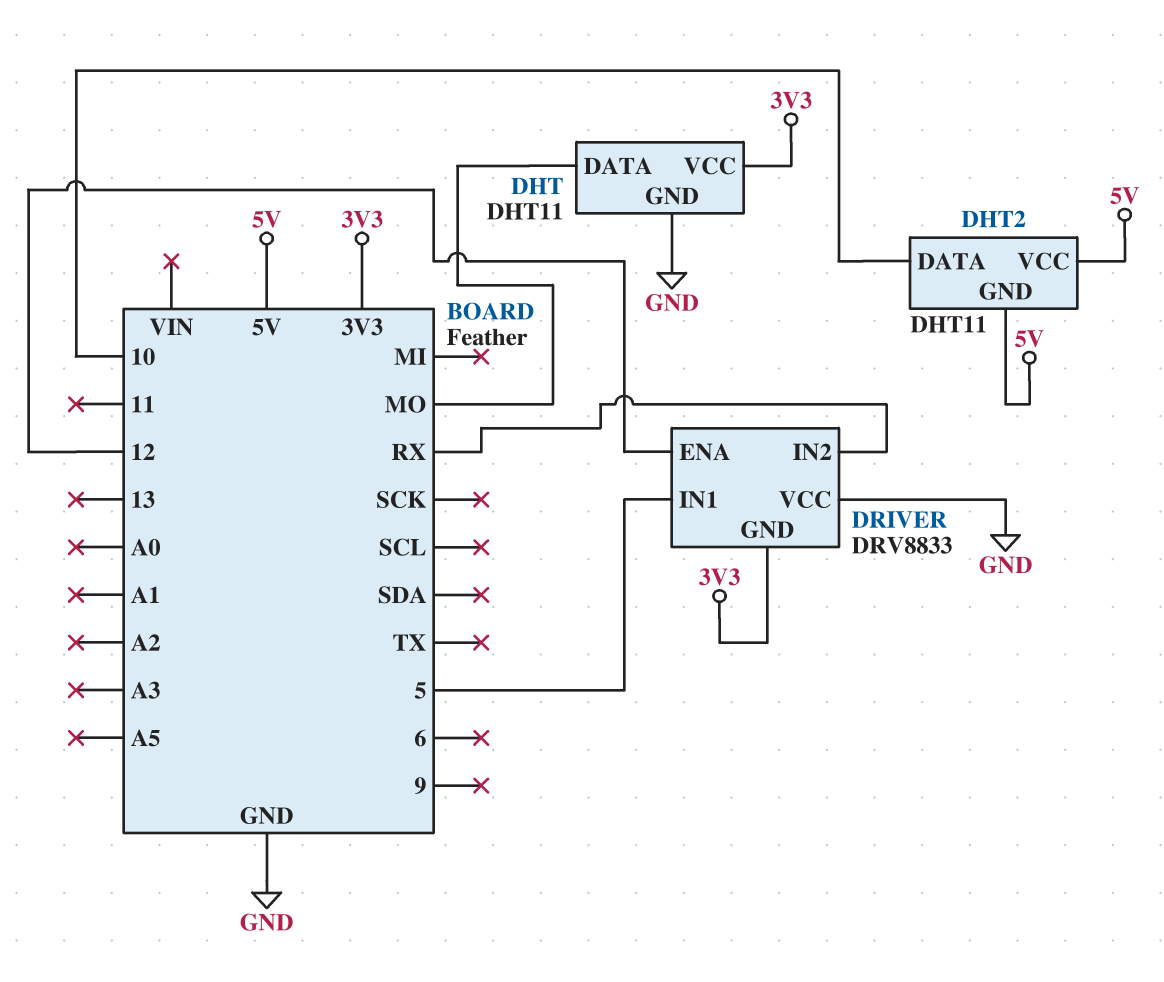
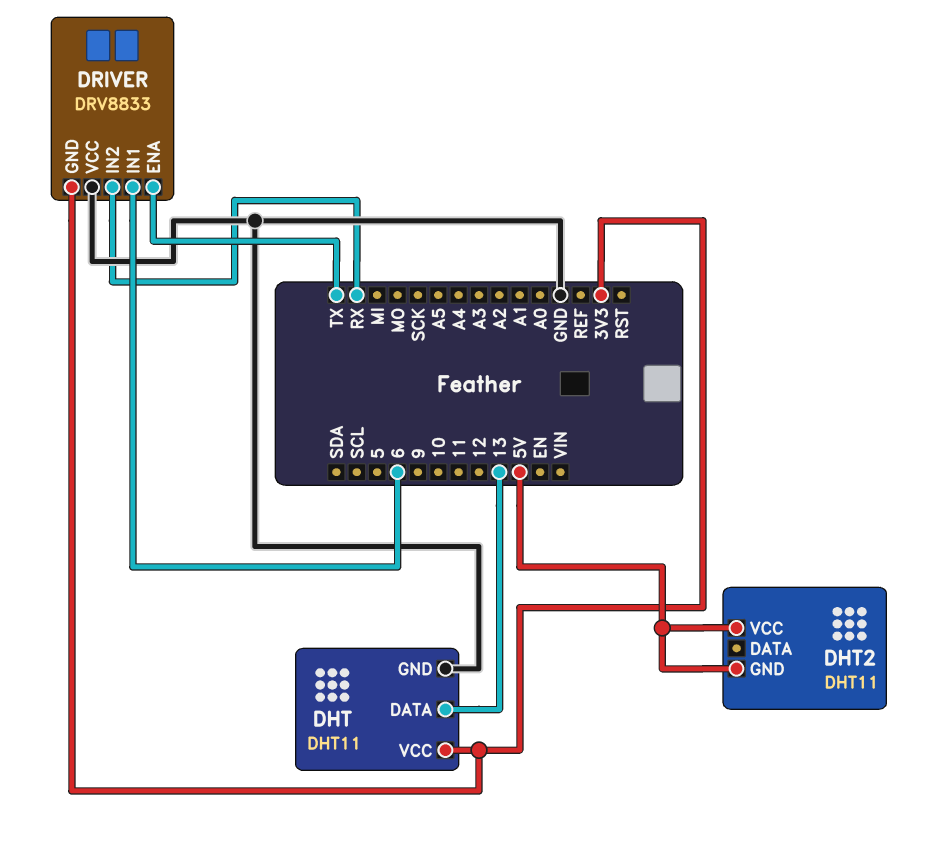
DHT pin DATA: MO -> 13
DHT2 pin DATA: 10 -> none
DRIVER pin ENA: 12 -> TX
DRIVER pin IN1: 5 -> 6

